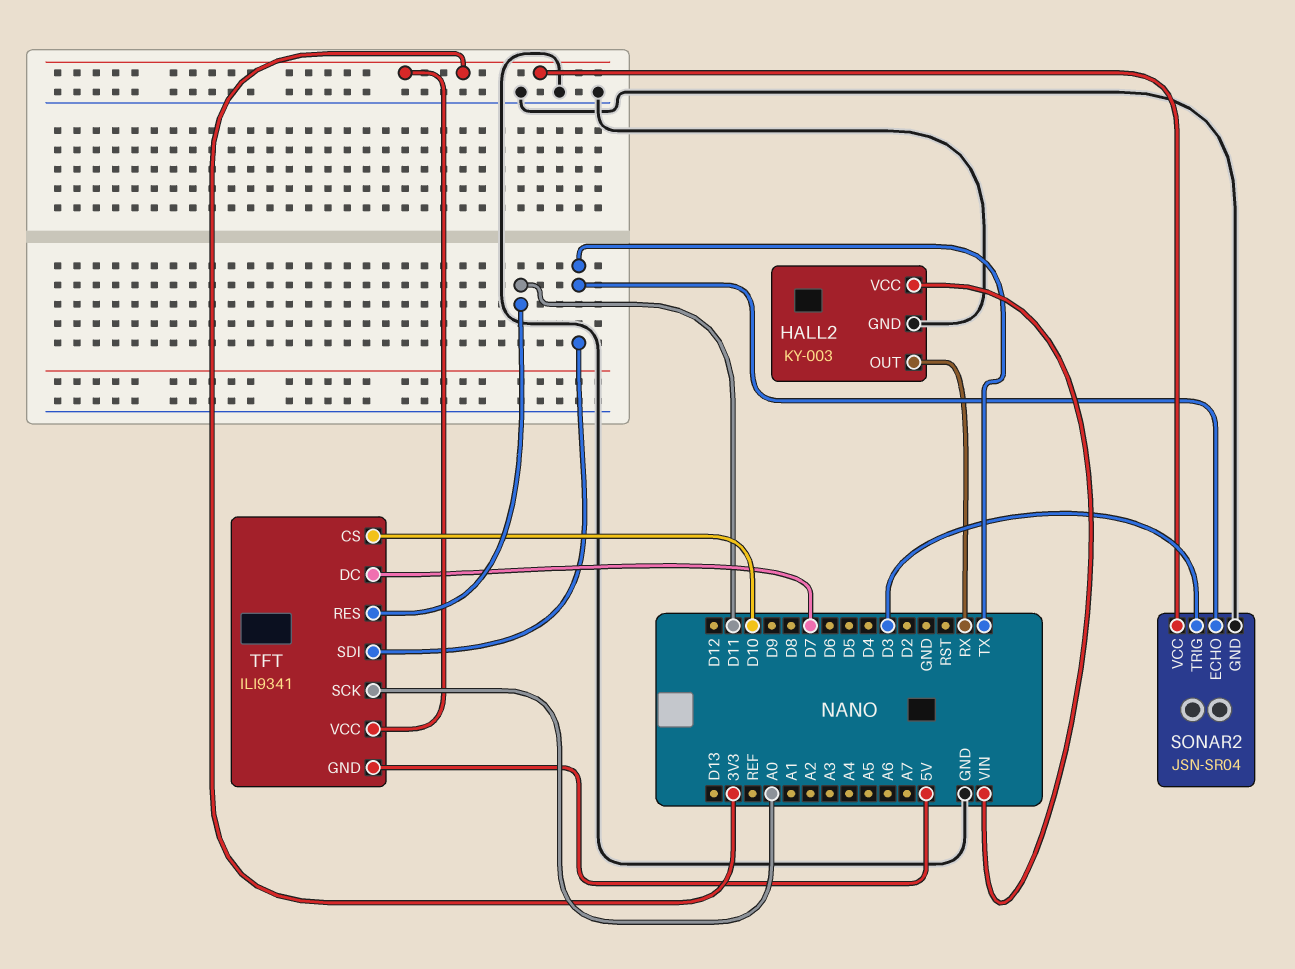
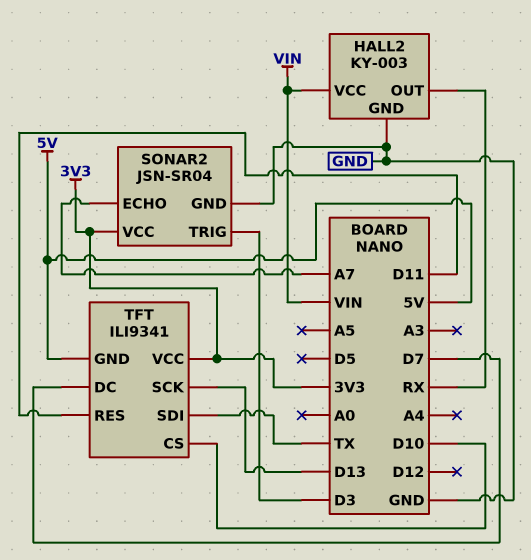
SONAR2 pin ECHO: TX -> A7
TFT pin SCK: A0 -> D13

